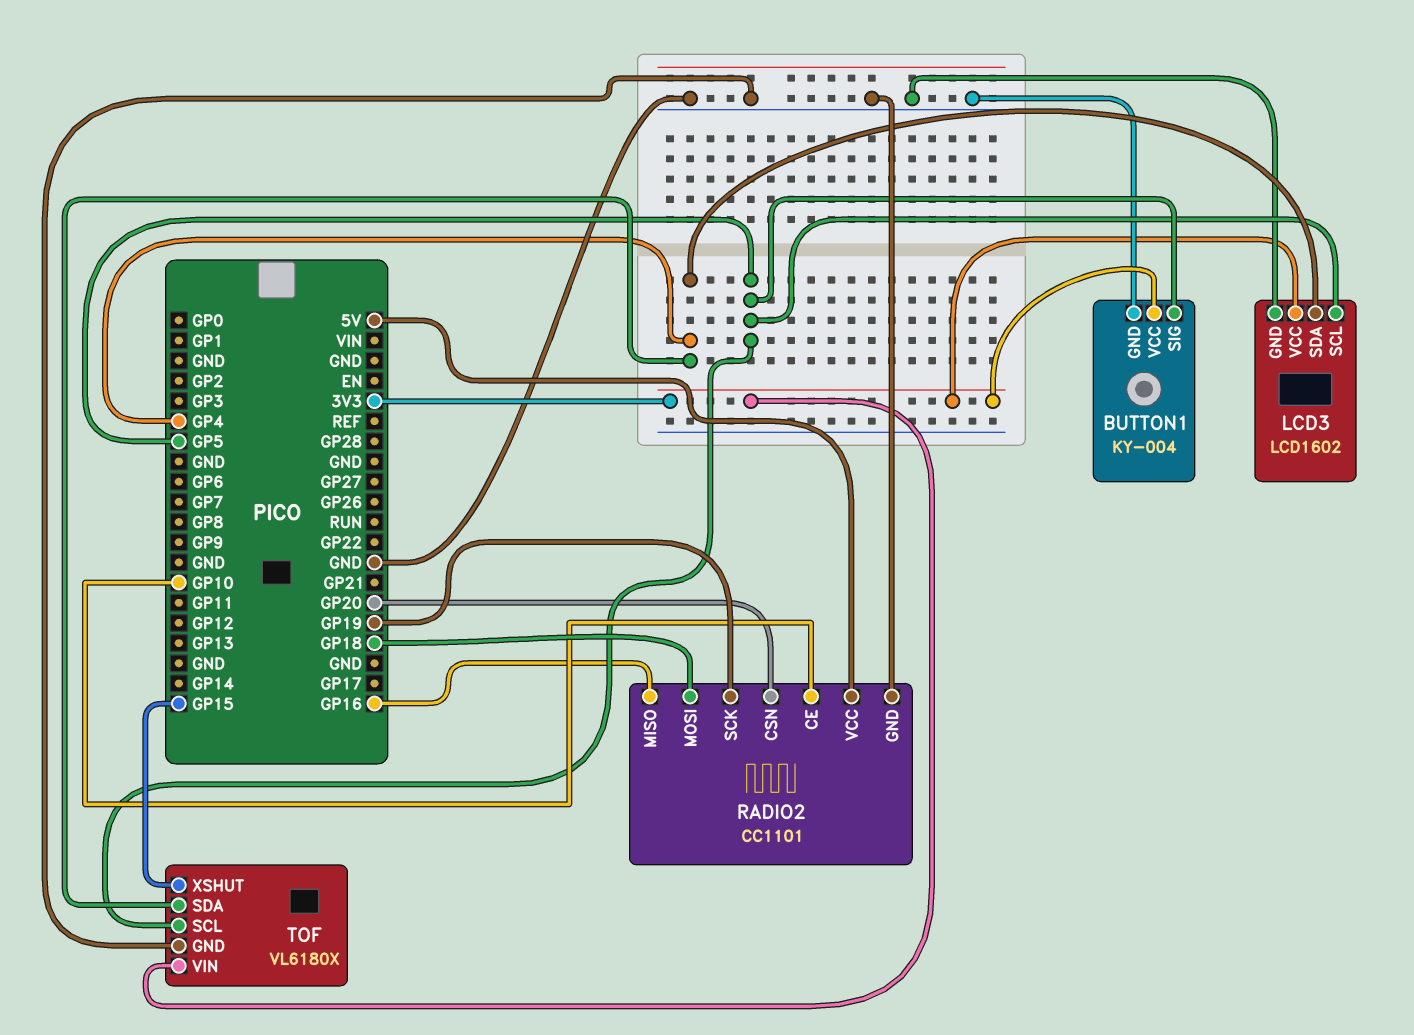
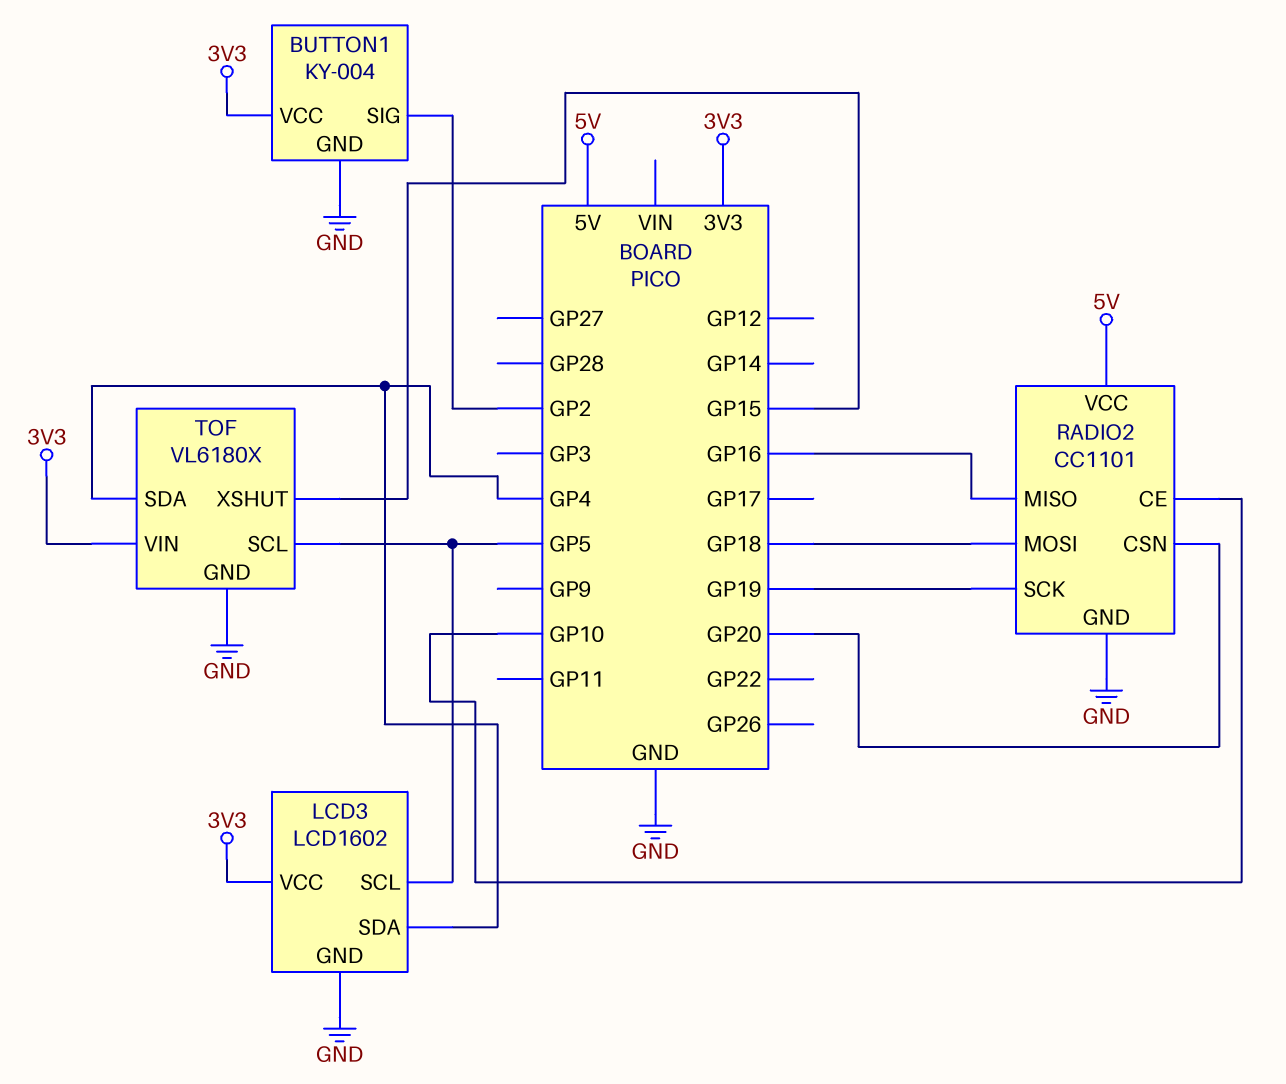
BUTTON1 pin SIG: GP5 -> GP2

